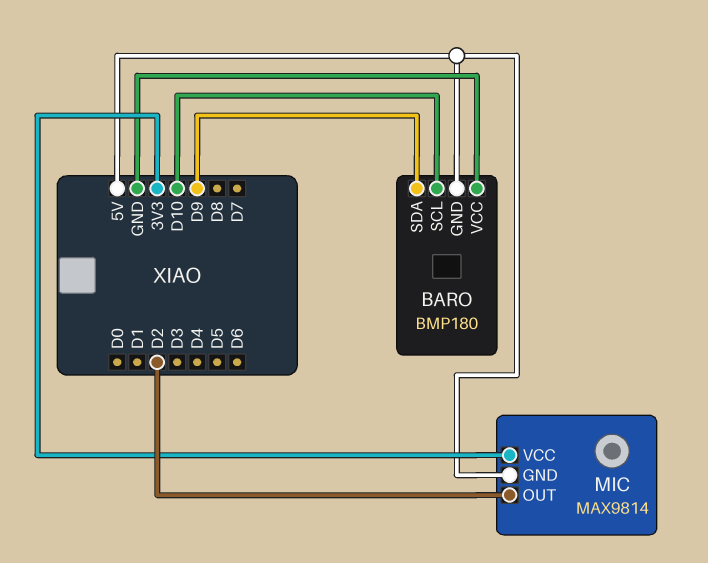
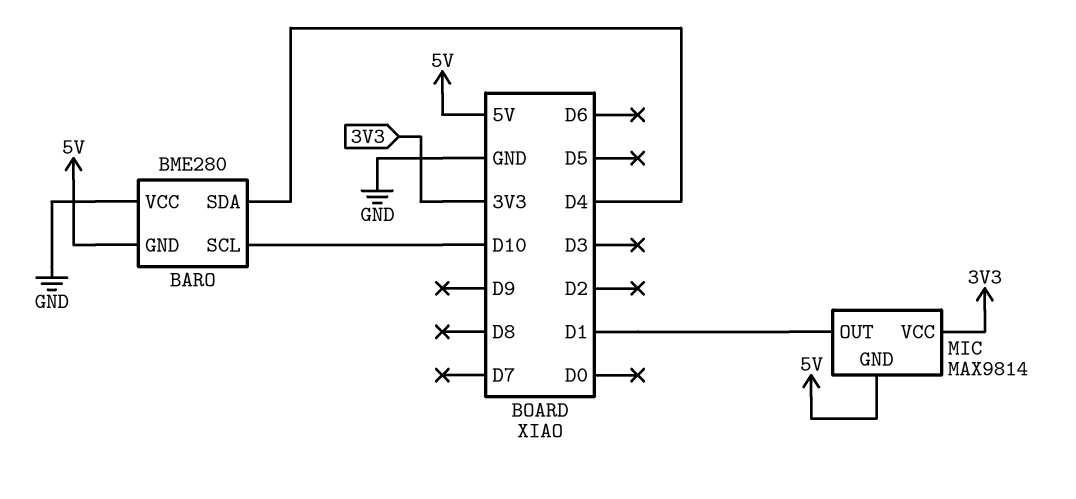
BARO: BMP180 -> BME280
BARO pin SDA: D9 -> D4
MIC pin OUT: D2 -> D1

